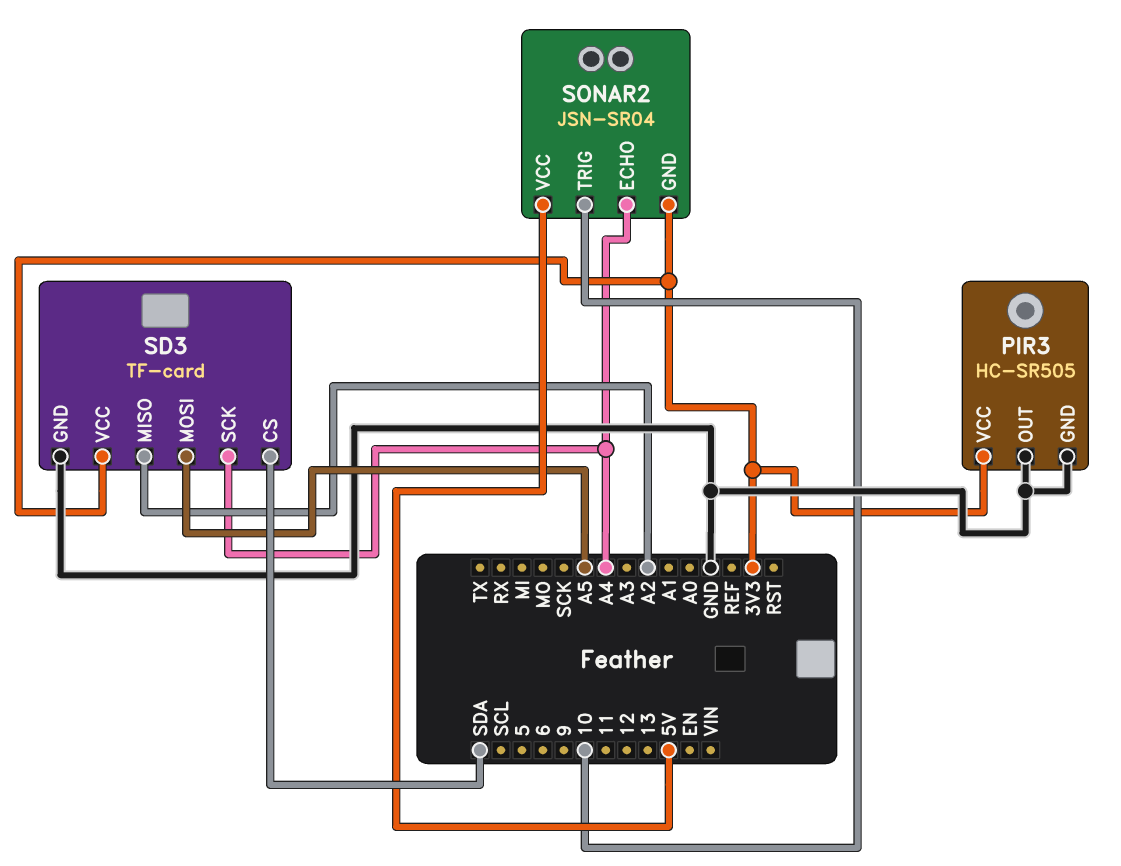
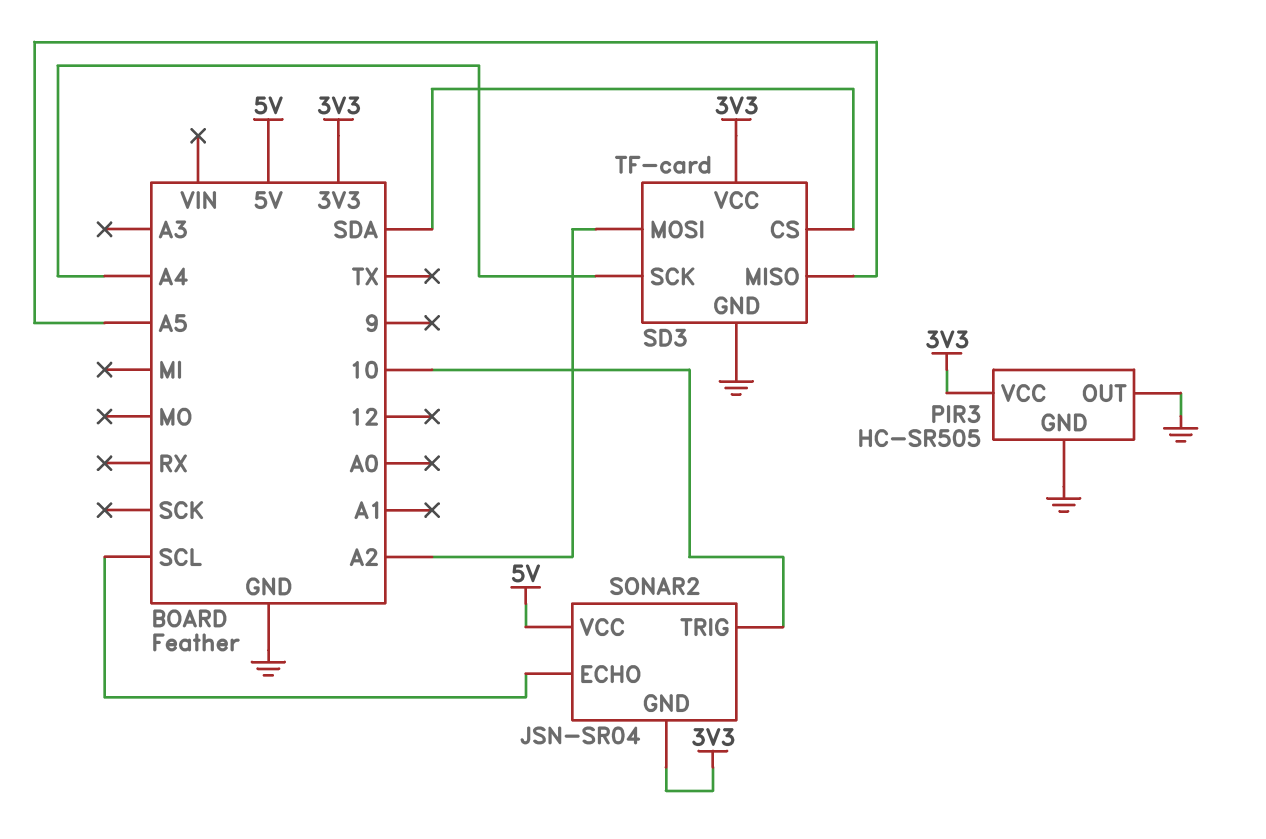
SD3 pin MISO: A2 -> A5
SD3 pin MOSI: A5 -> A2
SONAR2 pin ECHO: A4 -> SCL

